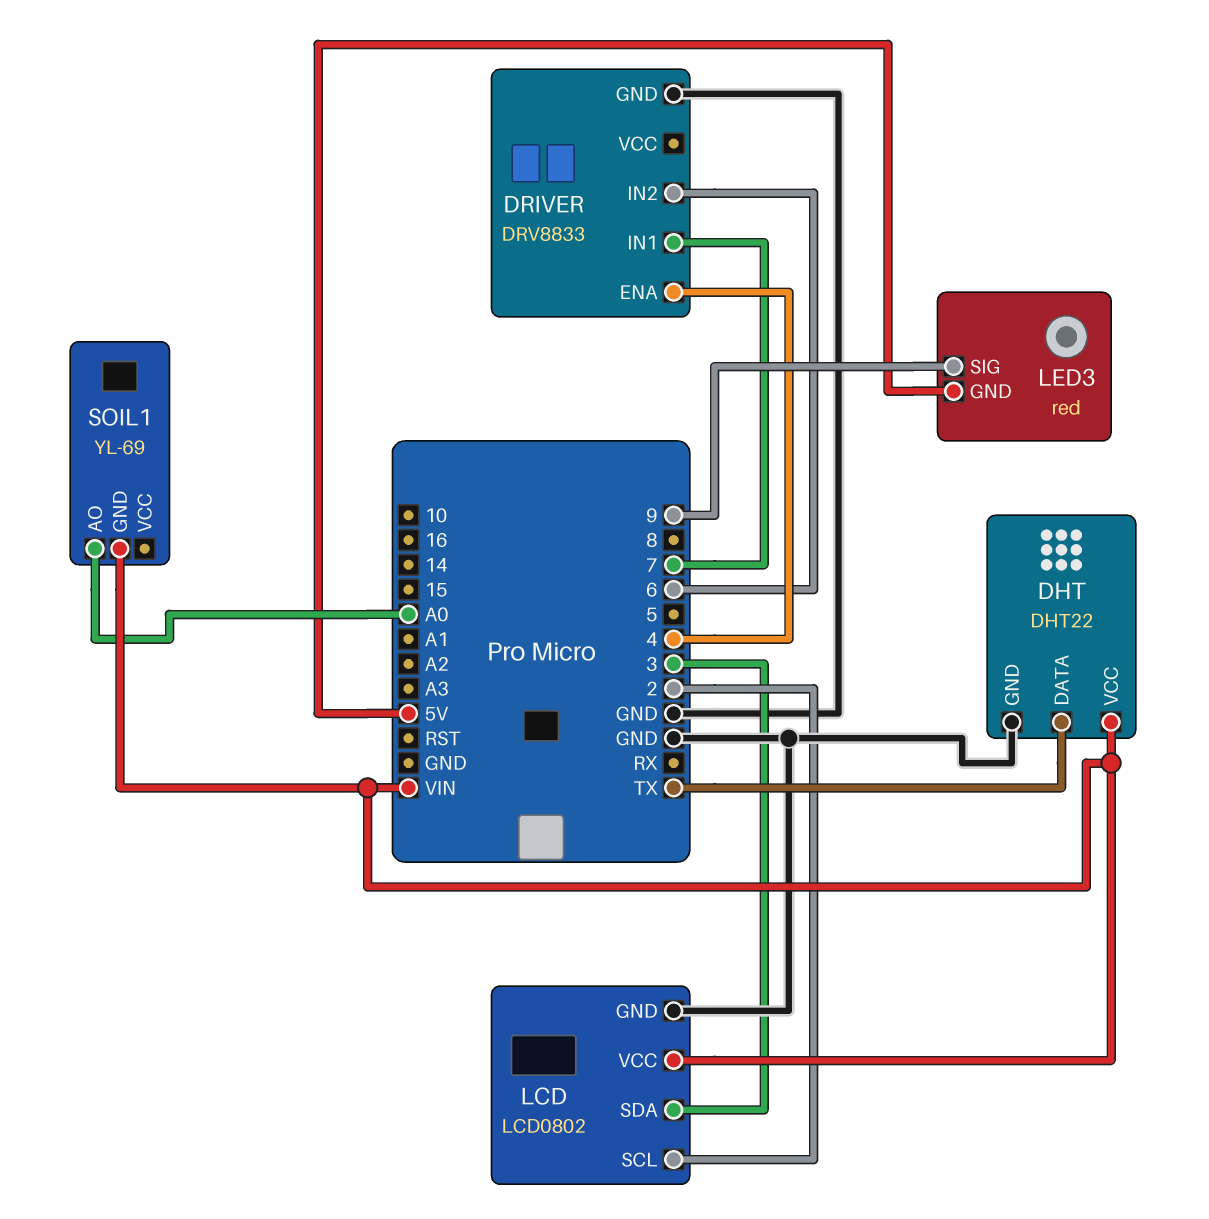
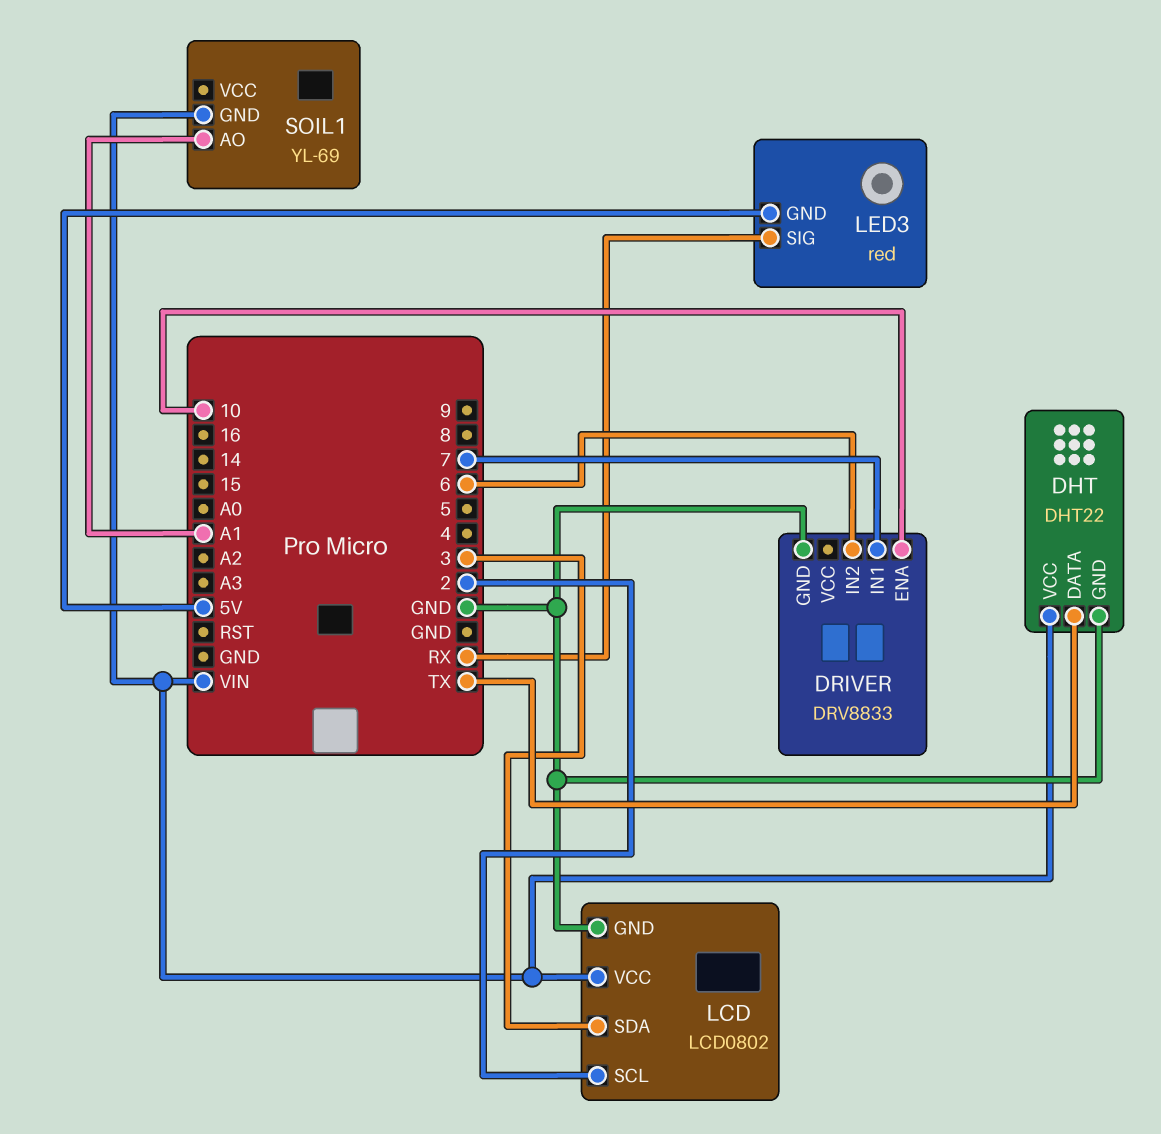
DRIVER pin ENA: 4 -> 10
LED3 pin SIG: 9 -> RX
SOIL1 pin AO: A0 -> A1

